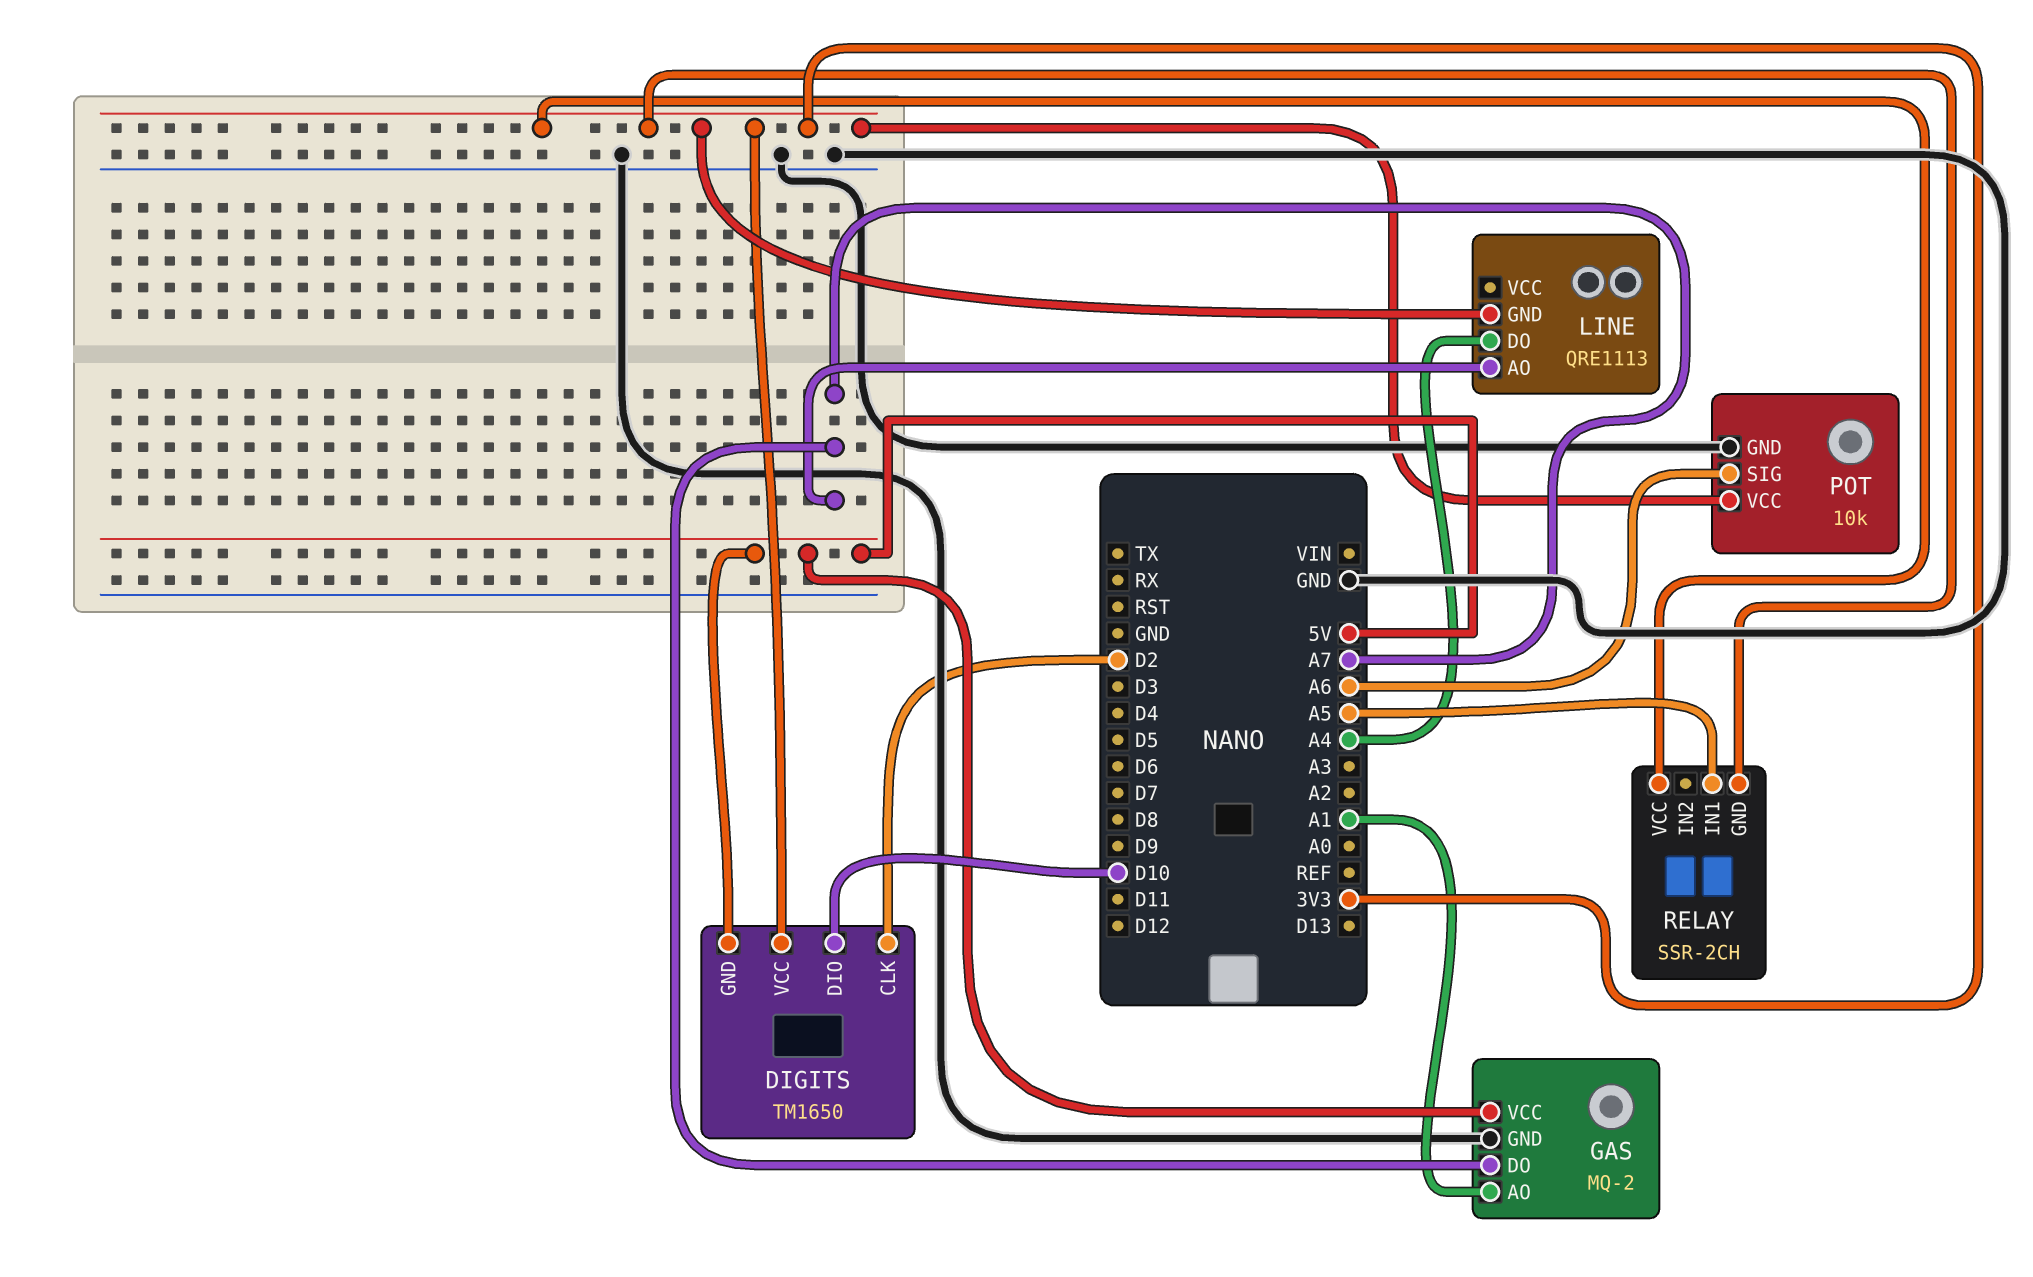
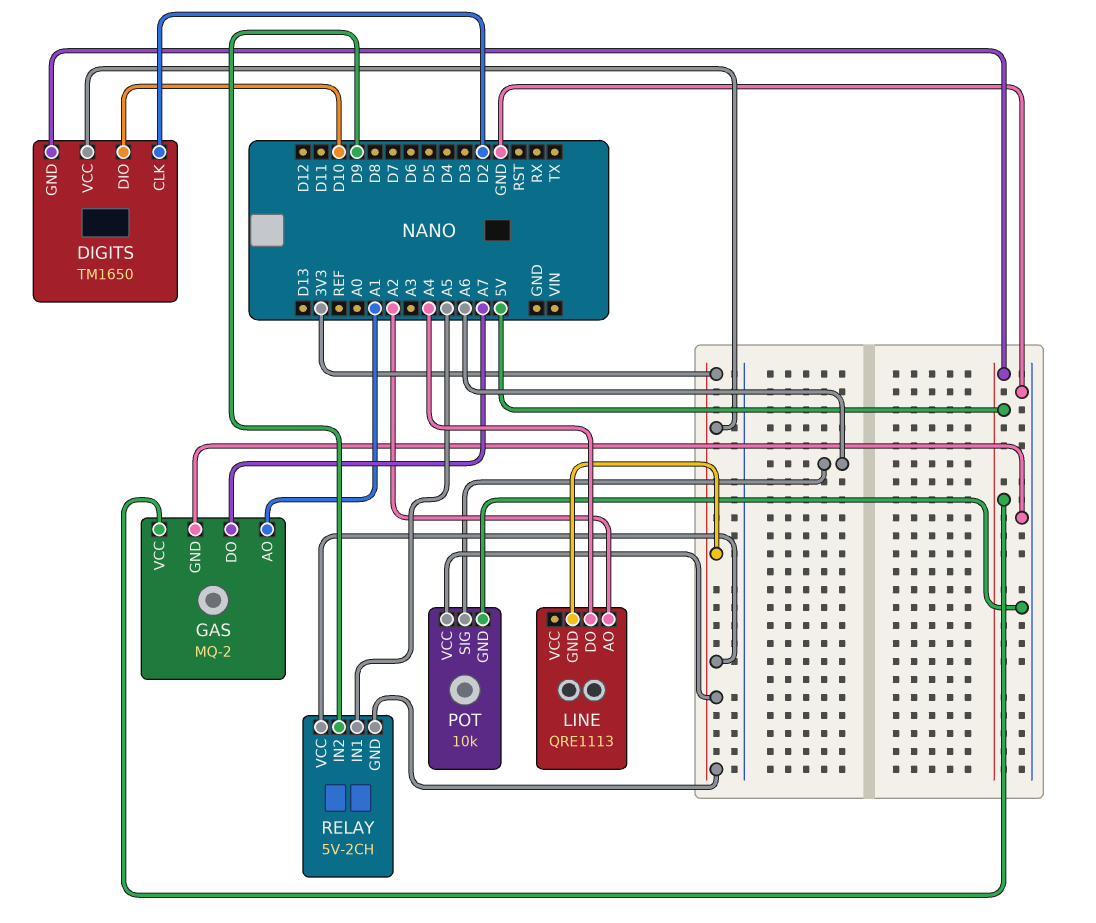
LINE pin AO: A7 -> A2
RELAY: SSR-2CH -> 5V-2CH
RELAY pin IN2: none -> D9

